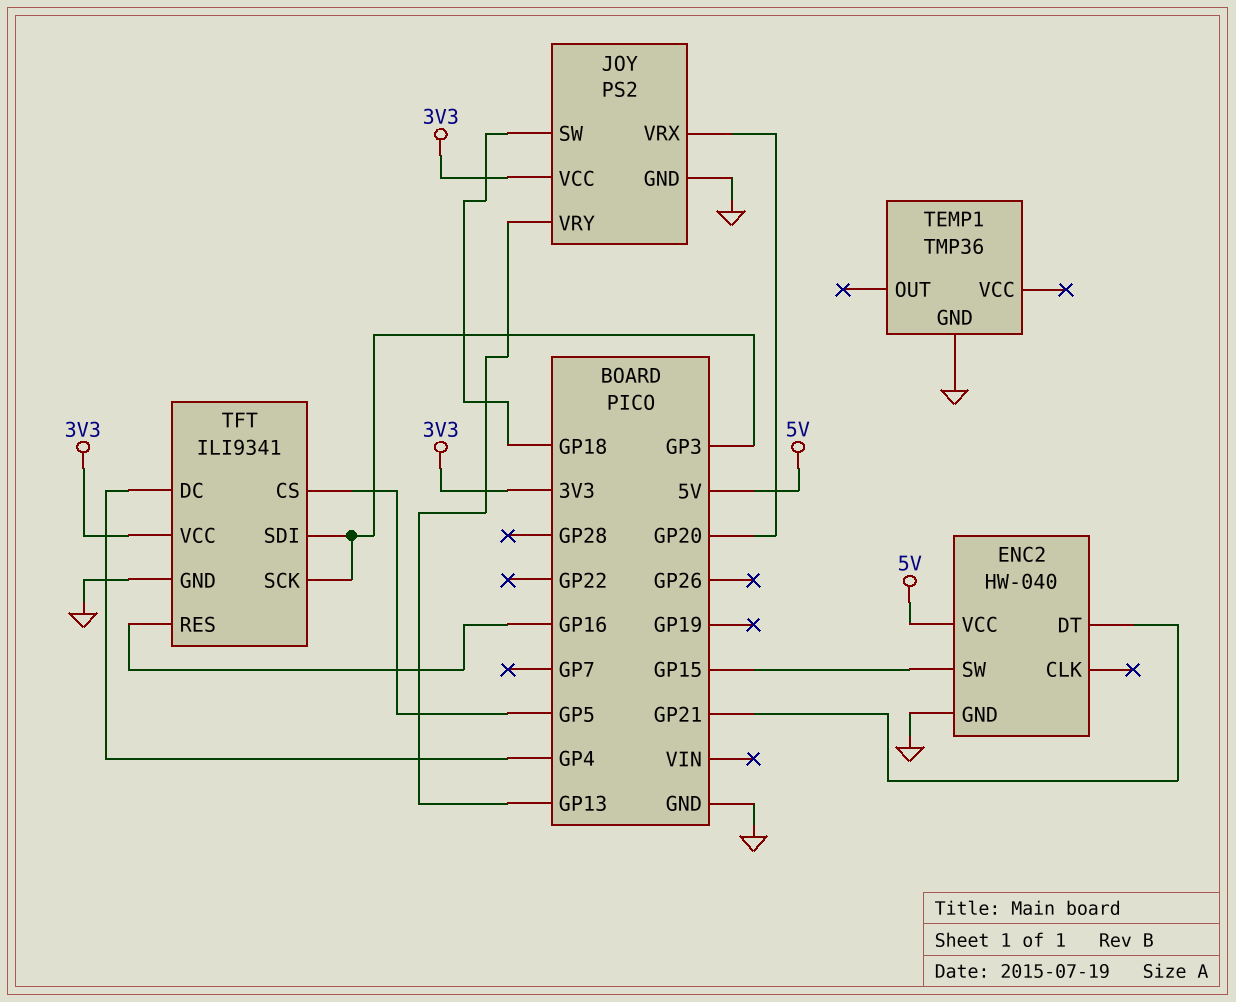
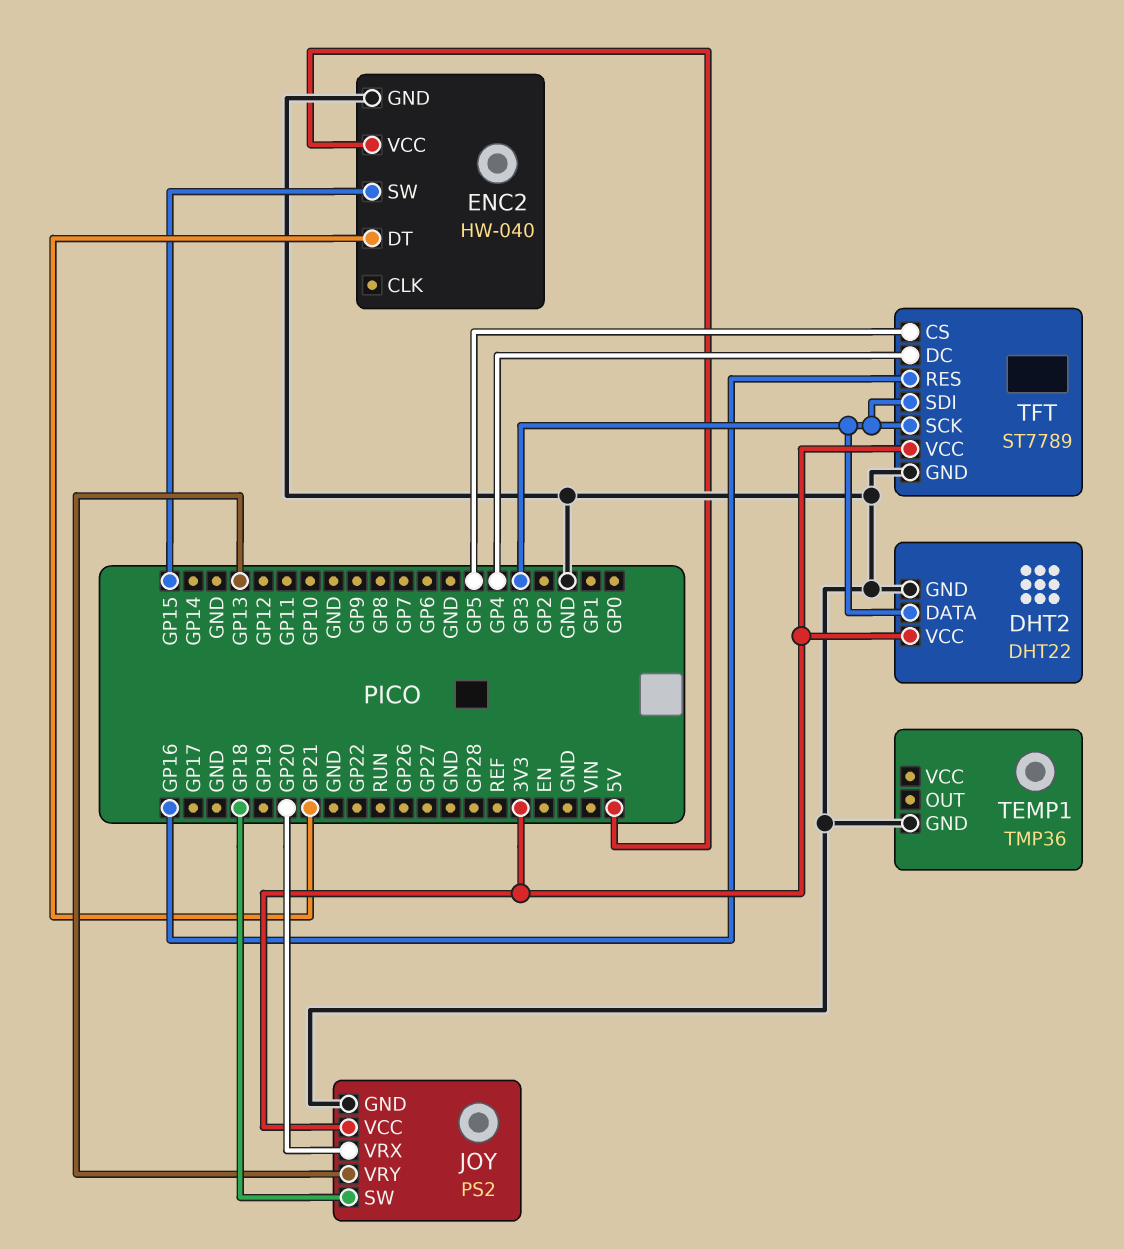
DHT2: none -> DHT22
DHT2 pin DATA: none -> GP3
DHT2 pin GND: none -> GND
DHT2 pin VCC: none -> 3V3
TFT: ILI9341 -> ST7789

